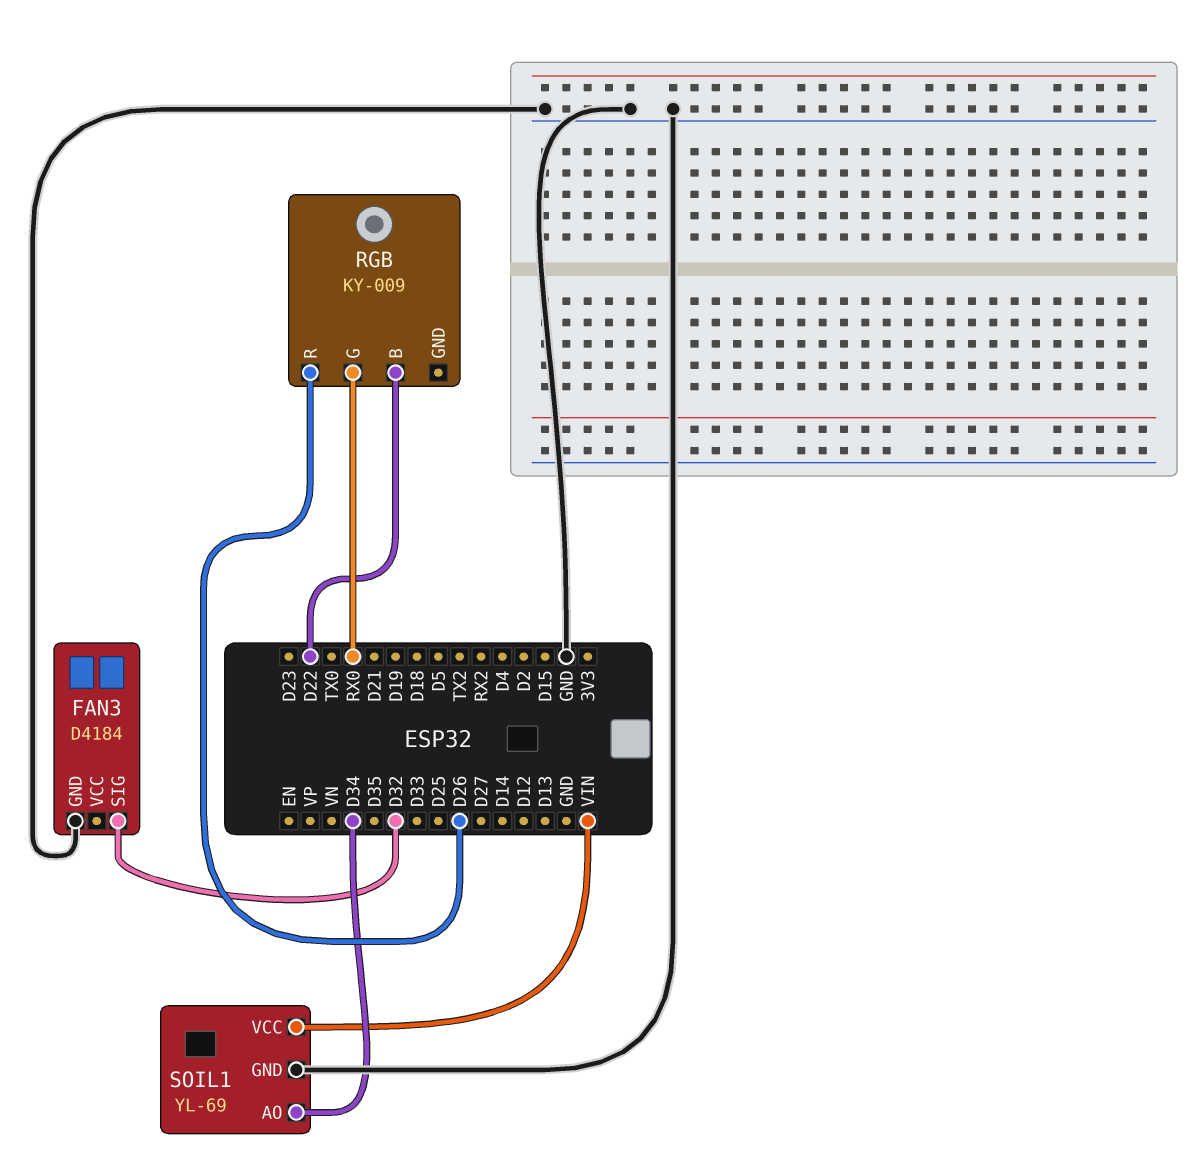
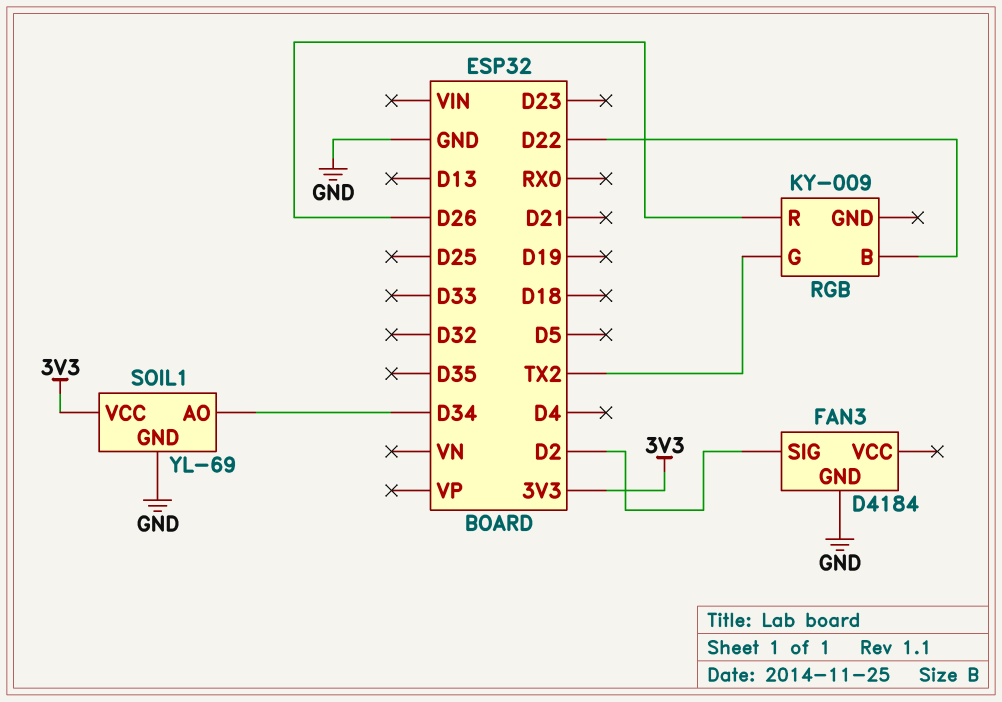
FAN3 pin SIG: D32 -> D2
RGB pin G: RX0 -> TX2
SOIL1 pin VCC: VIN -> 3V3

